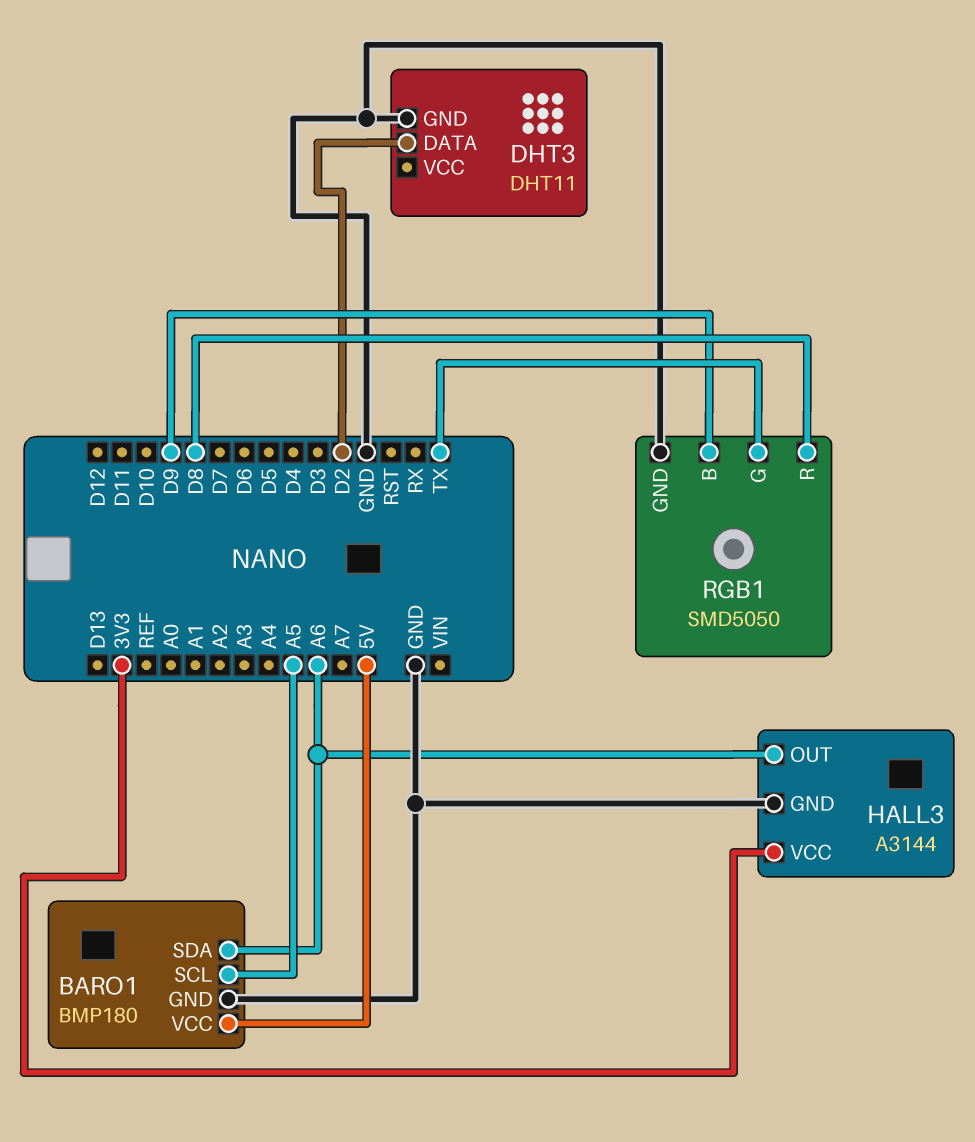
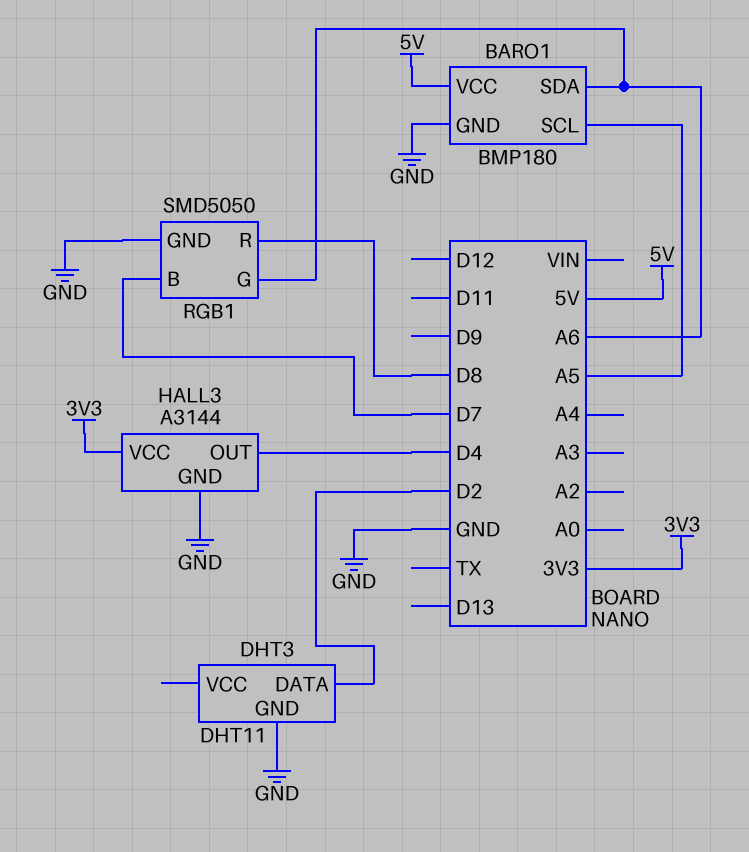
HALL3 pin OUT: A6 -> D4
RGB1 pin B: D9 -> D7
RGB1 pin G: TX -> A6

